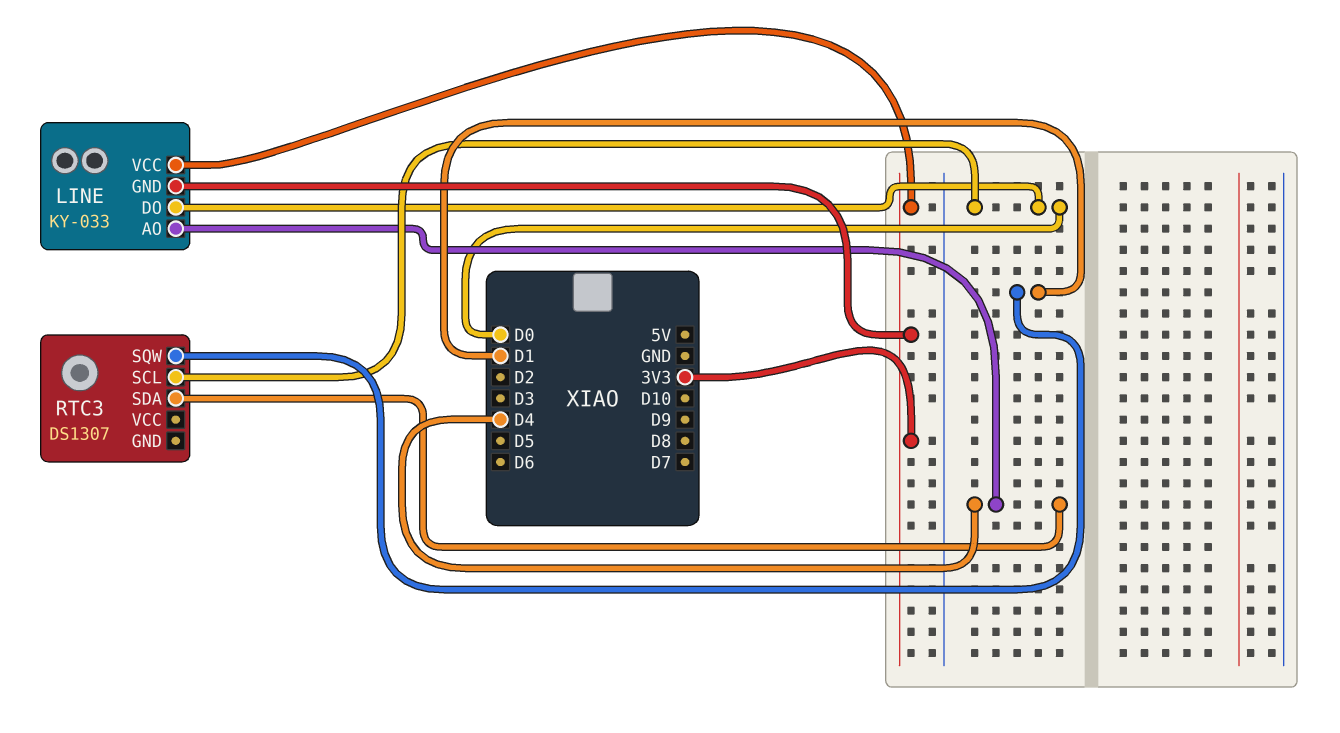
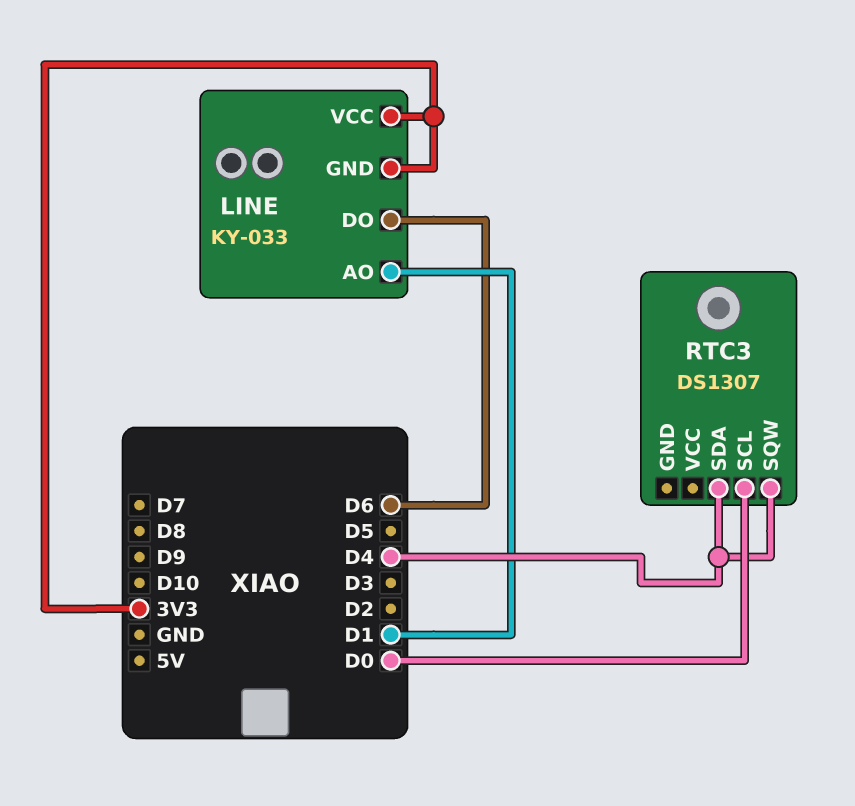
LINE pin AO: D4 -> D1
LINE pin DO: D0 -> D6
RTC3 pin SQW: D1 -> D4

